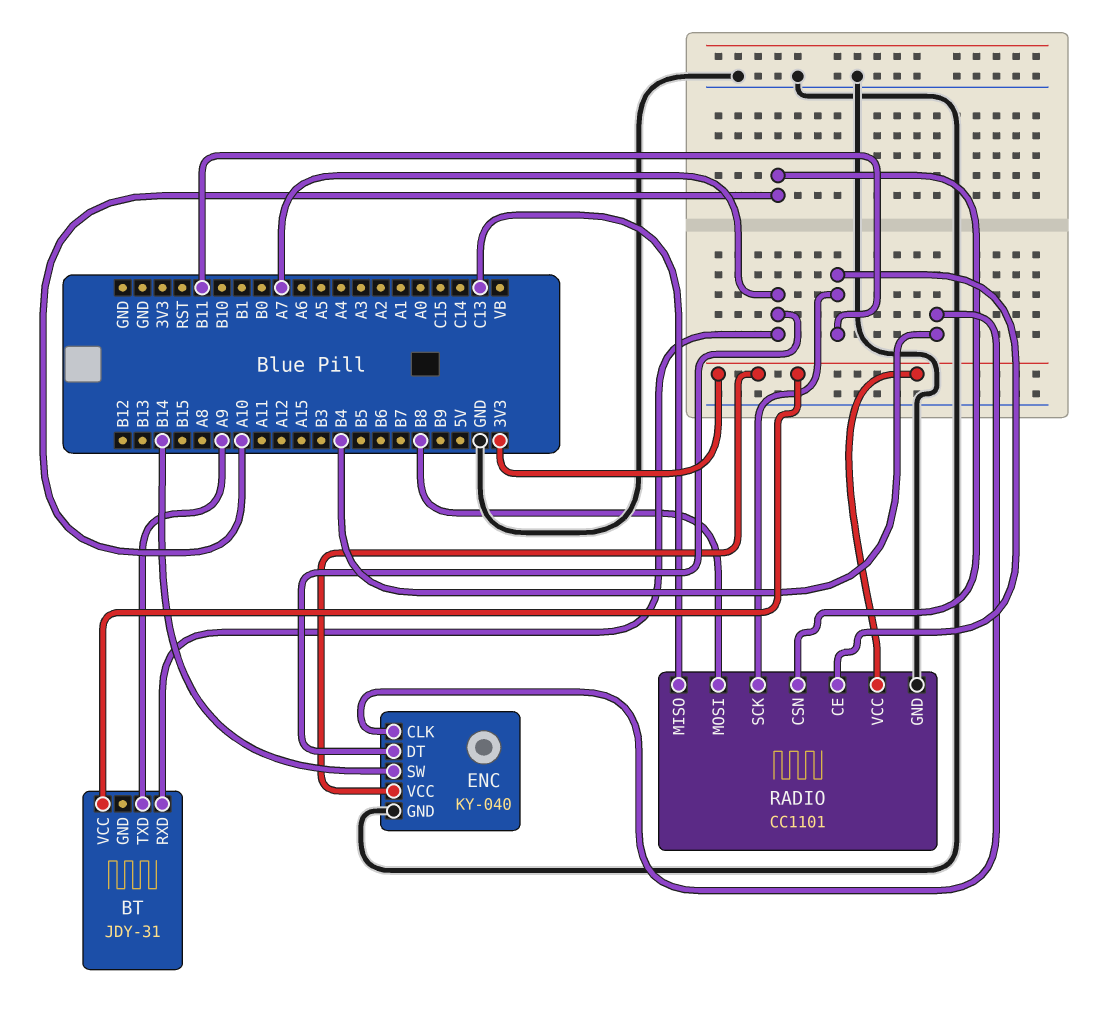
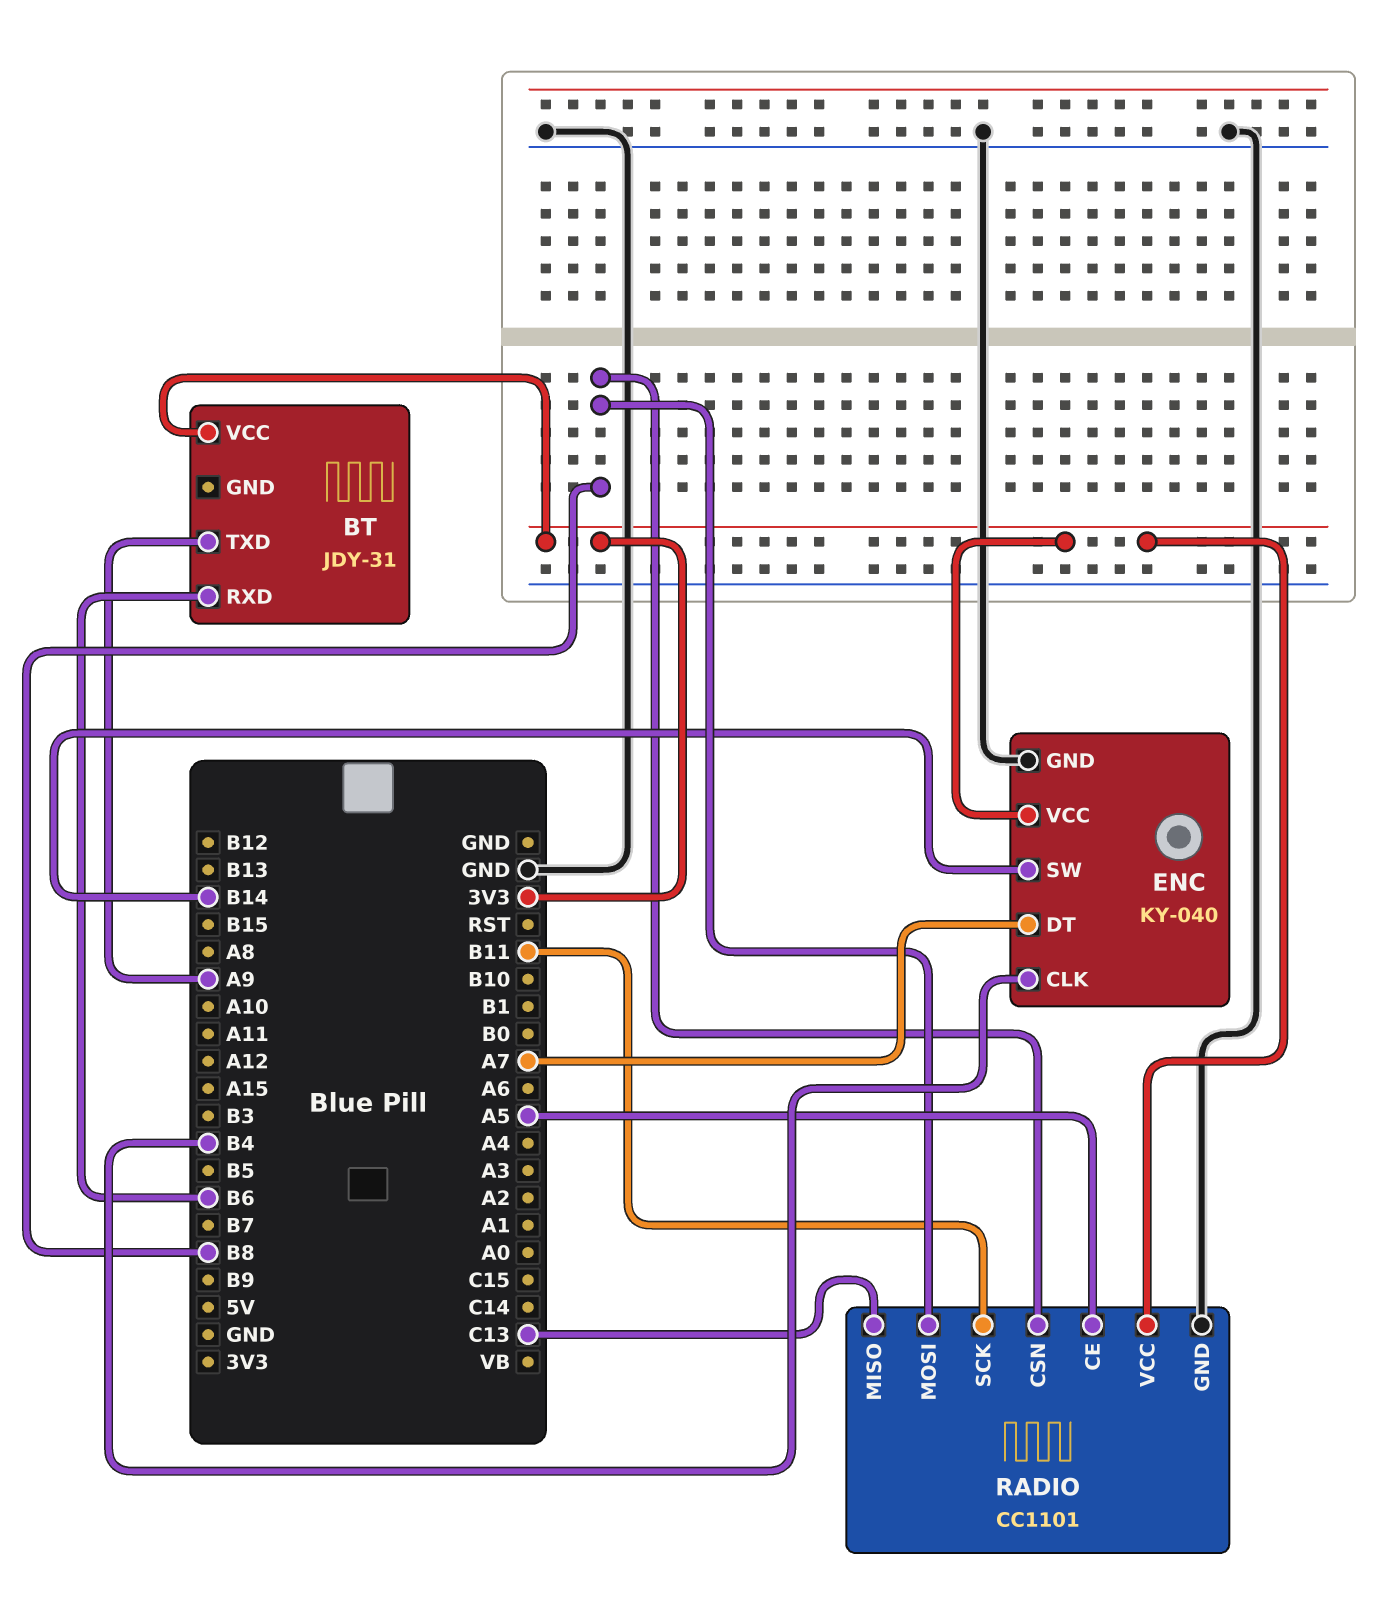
BT pin RXD: A7 -> B6
RADIO pin CE: B11 -> A5
RADIO pin CSN: A10 -> B8

